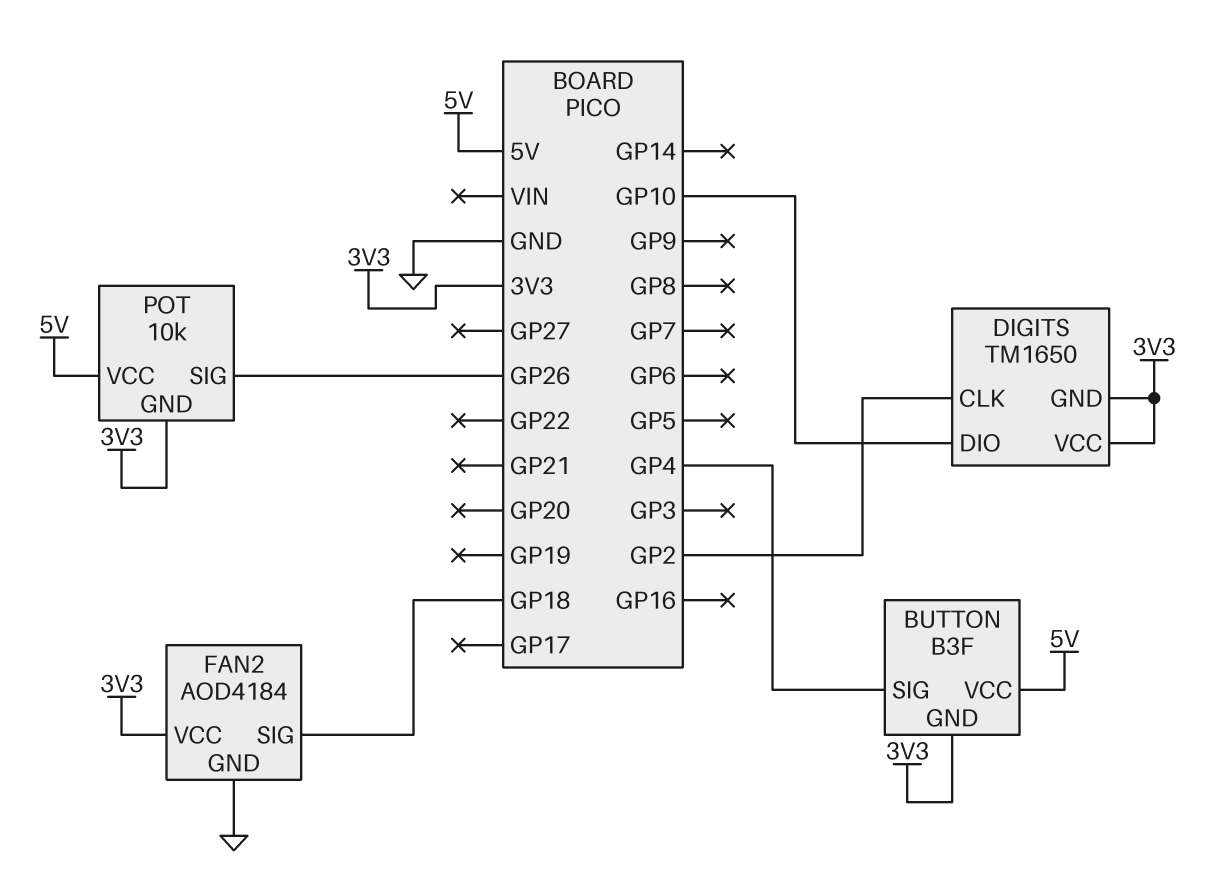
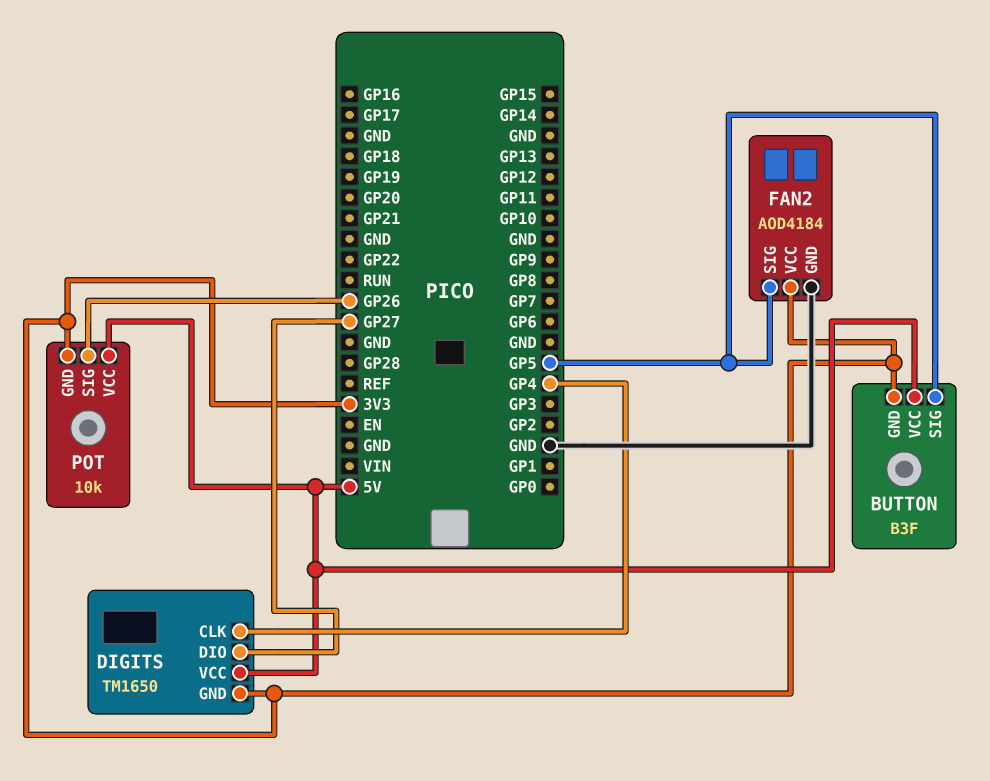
BUTTON pin SIG: GP4 -> GP5
DIGITS pin CLK: GP2 -> GP4
DIGITS pin DIO: GP10 -> GP27
DIGITS pin VCC: 3V3 -> 5V
FAN2 pin SIG: GP18 -> GP5

